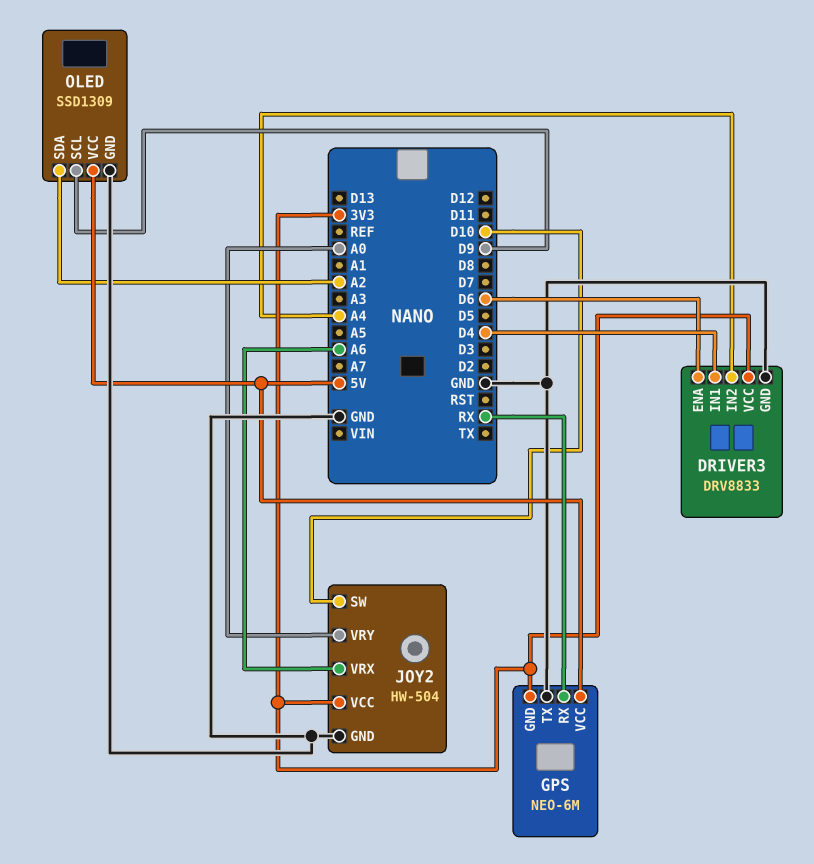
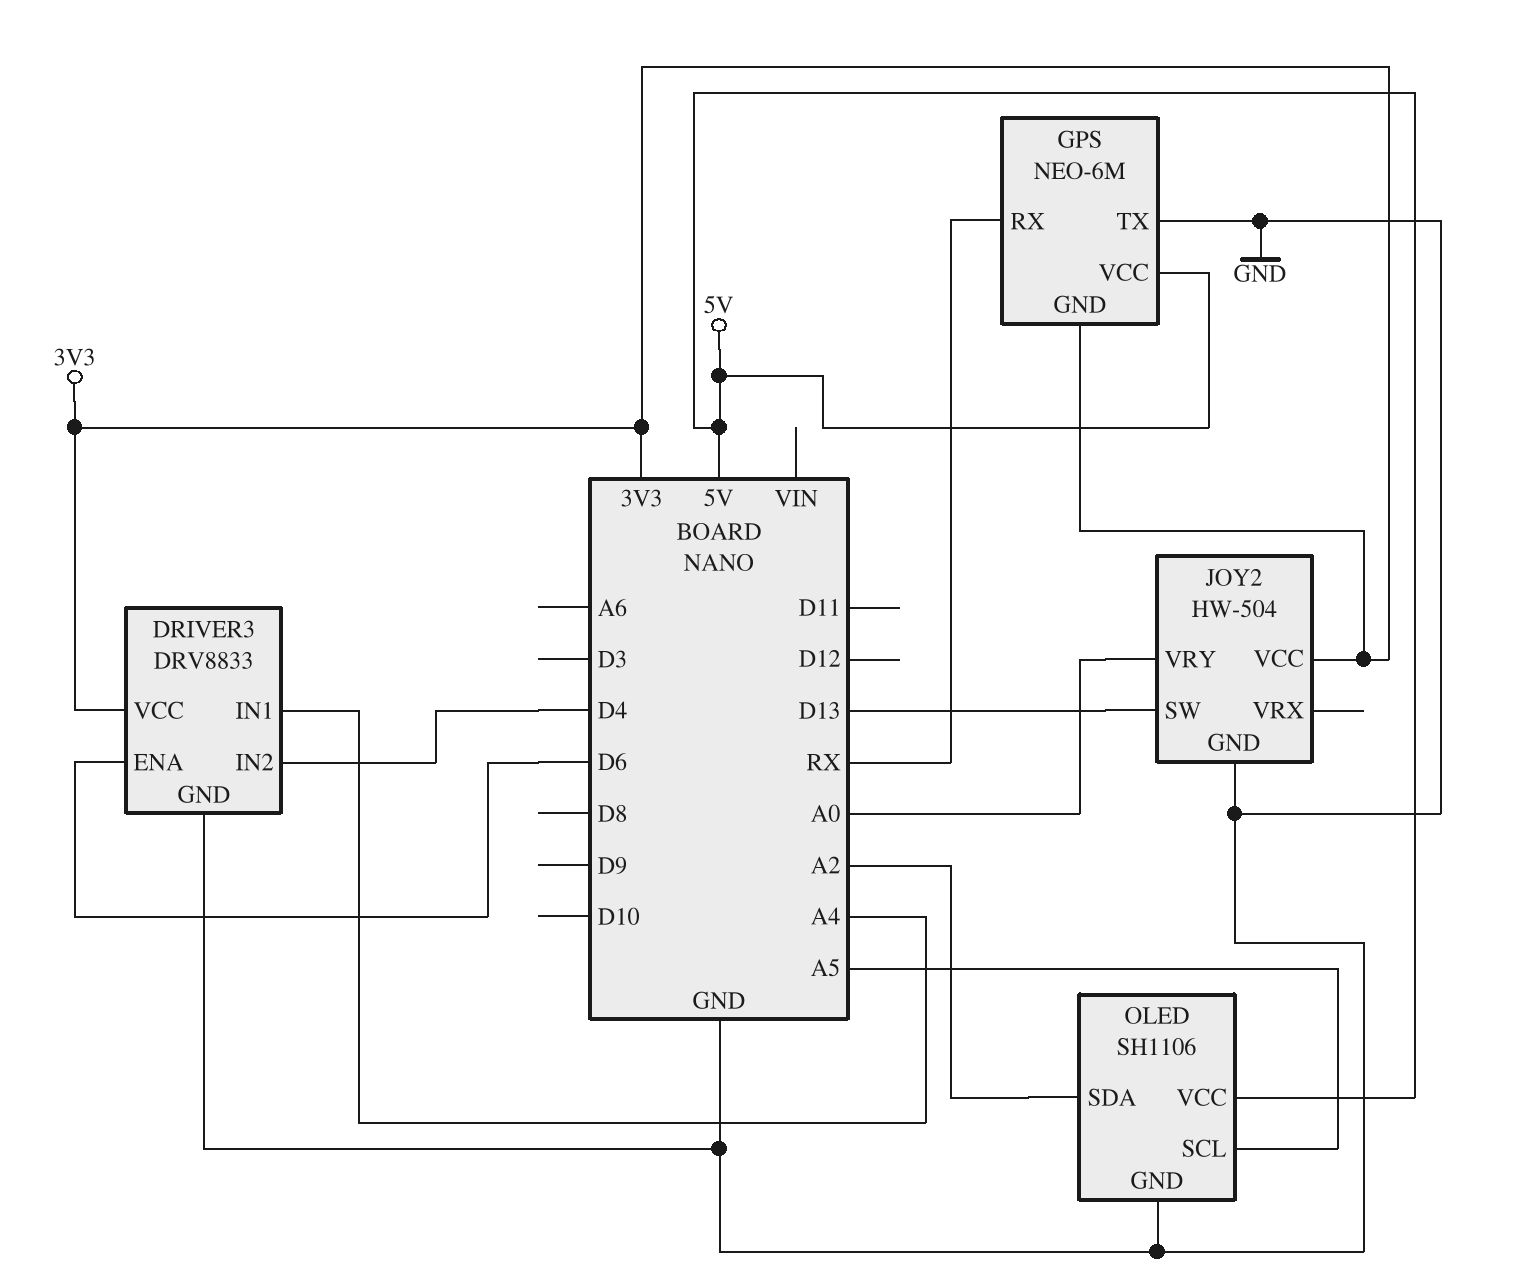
DRIVER3 pin IN1: D4 -> A4
DRIVER3 pin IN2: A4 -> D4
JOY2 pin SW: D10 -> D13
JOY2 pin VRX: A6 -> none
OLED: SSD1309 -> SH1106
OLED pin SCL: D9 -> A5

